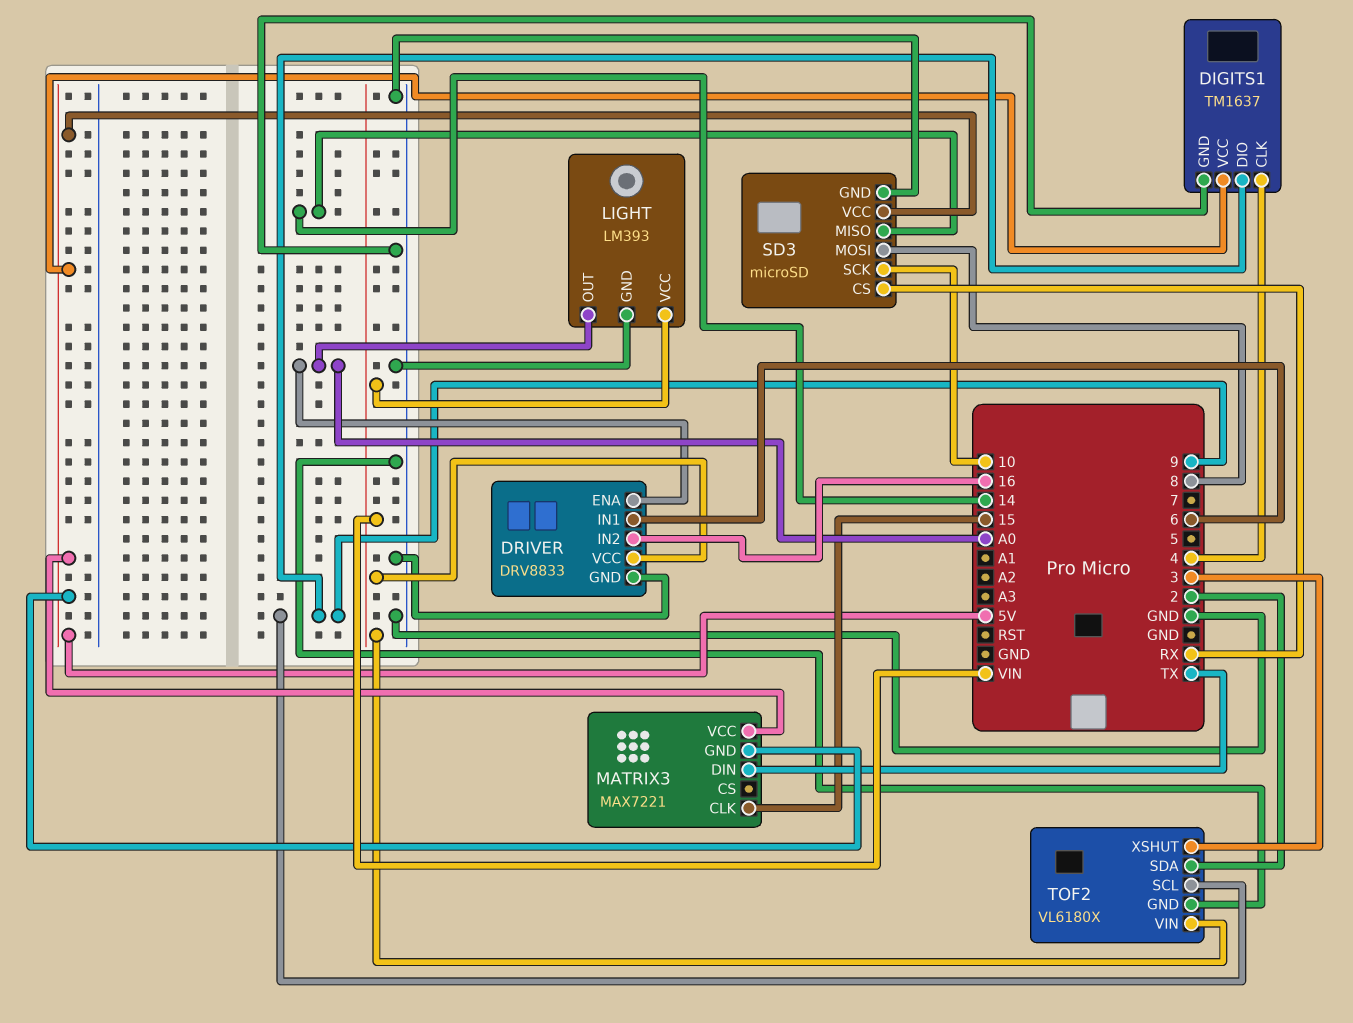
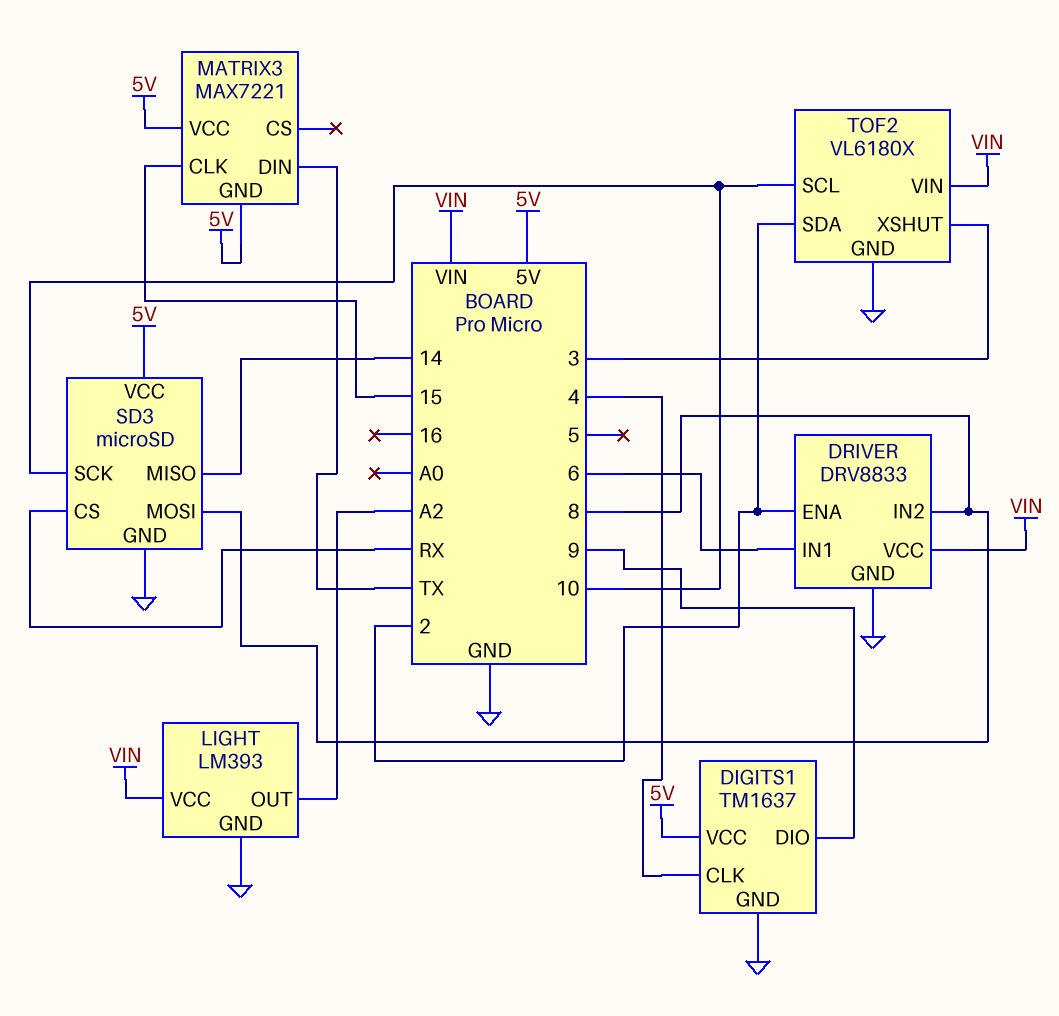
DRIVER pin ENA: A0 -> 2
DRIVER pin IN2: 16 -> 8
LIGHT pin OUT: A0 -> A2
TOF2 pin SCL: 9 -> 10

